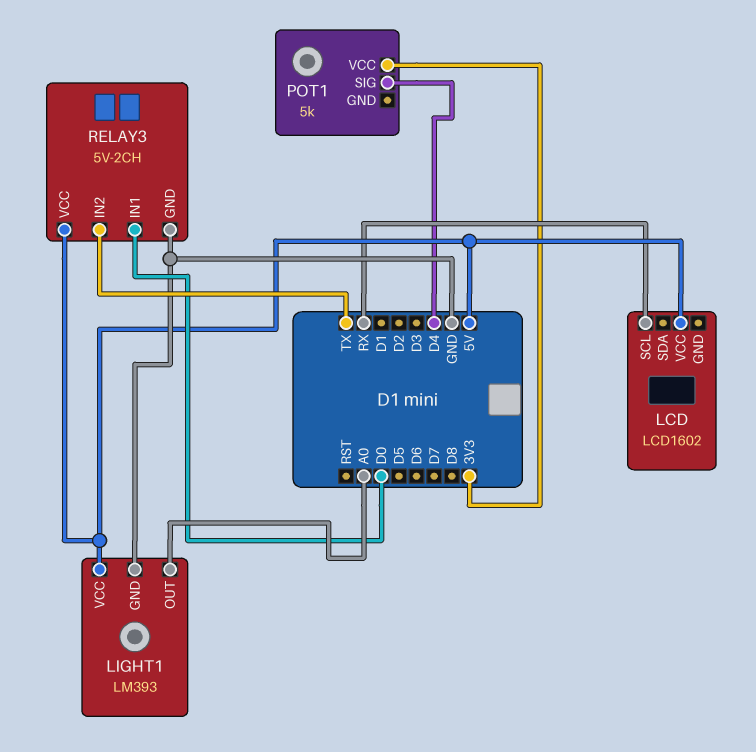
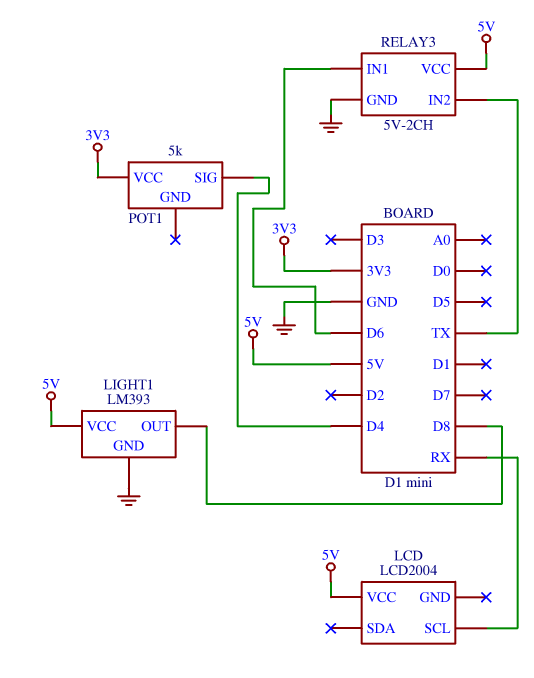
LCD: LCD1602 -> LCD2004
LIGHT1 pin OUT: A0 -> D8
RELAY3 pin IN1: D0 -> D6

